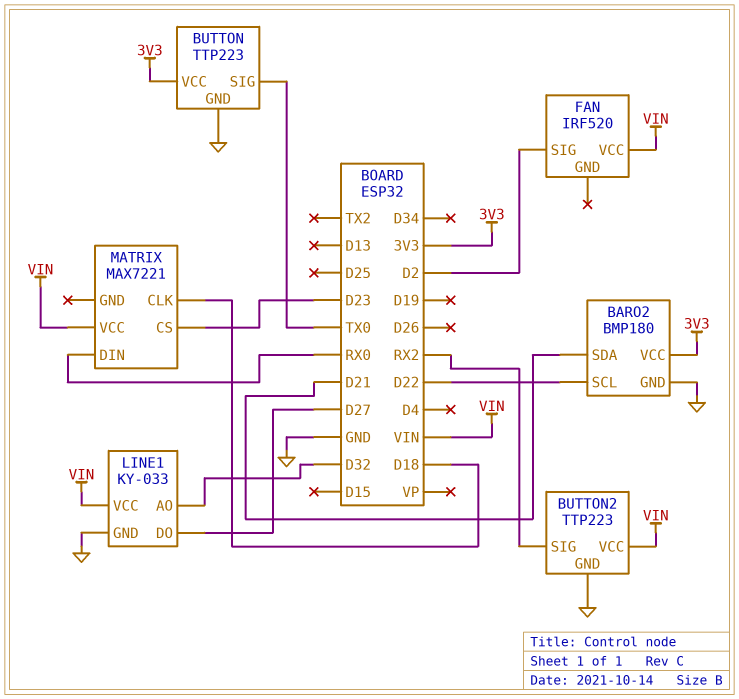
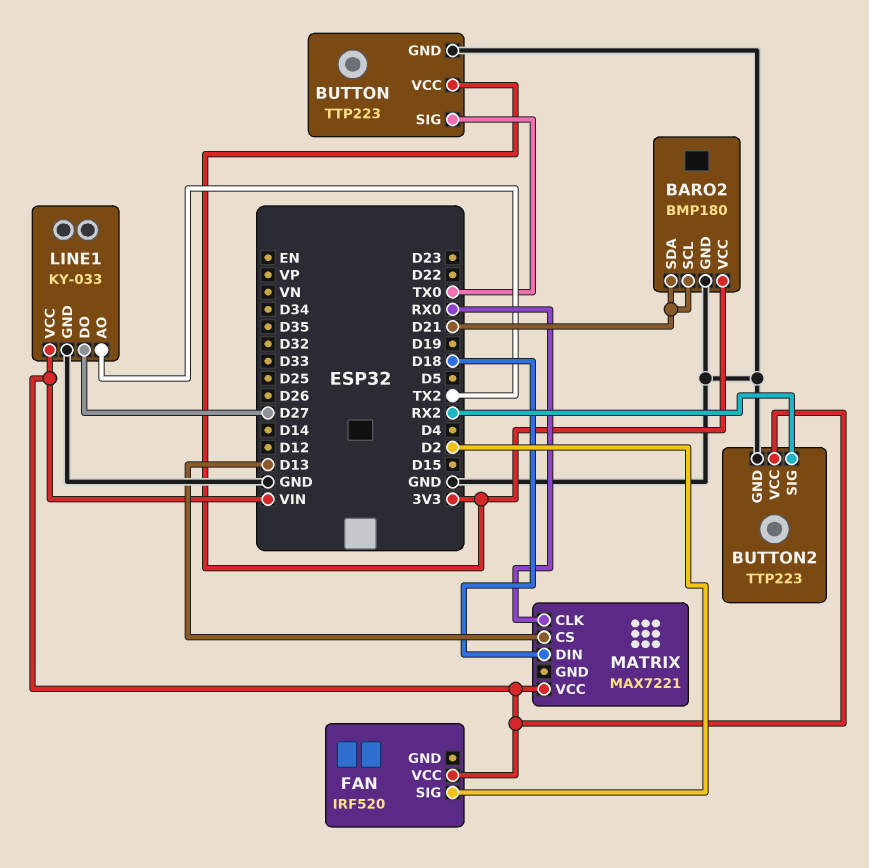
BARO2 pin SCL: D22 -> D21
LINE1 pin AO: D32 -> TX2
MATRIX pin CLK: D18 -> RX0
MATRIX pin CS: D23 -> D13
MATRIX pin DIN: RX0 -> D18

